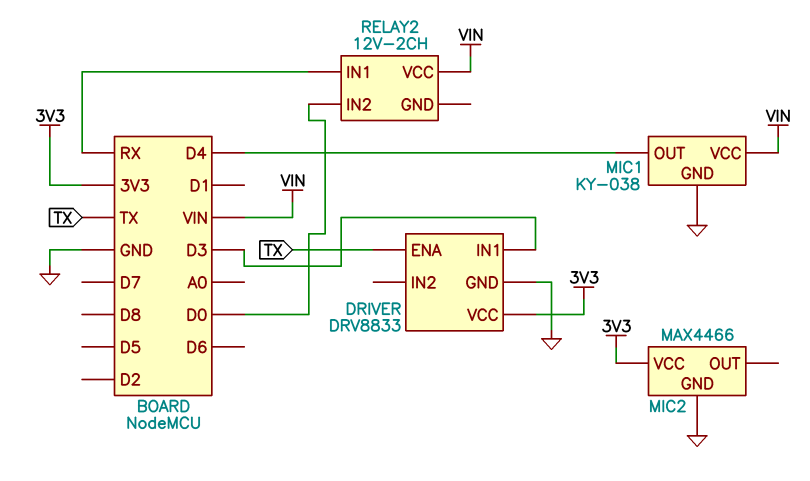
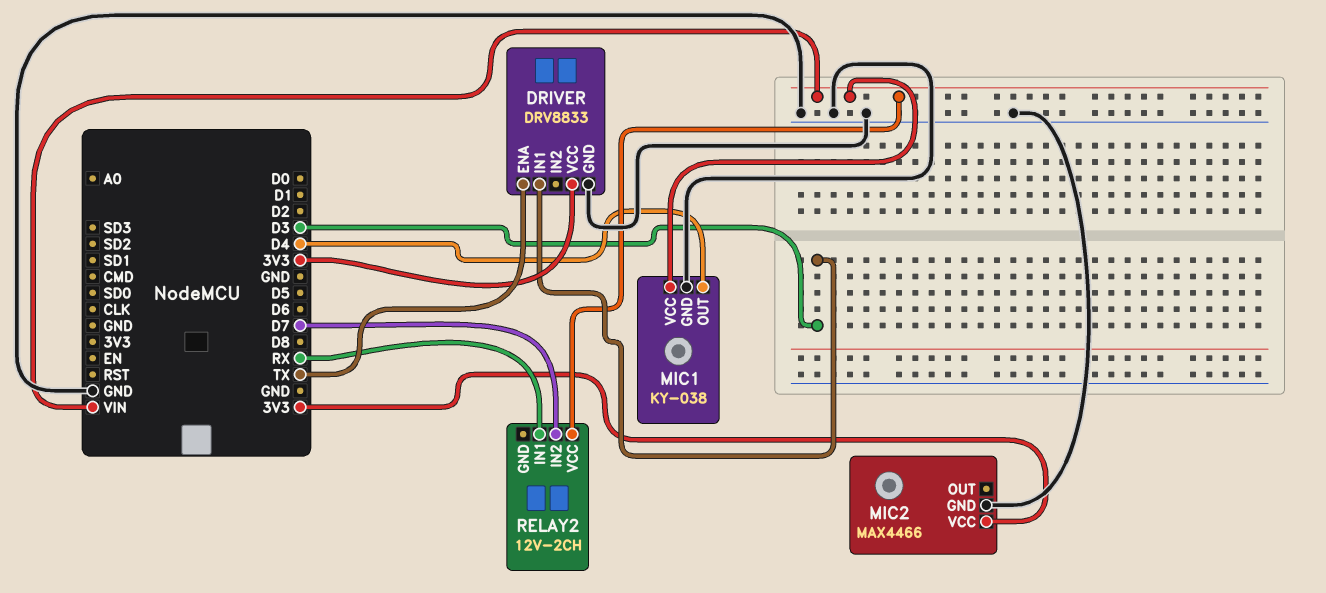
RELAY2 pin IN2: D0 -> D7

